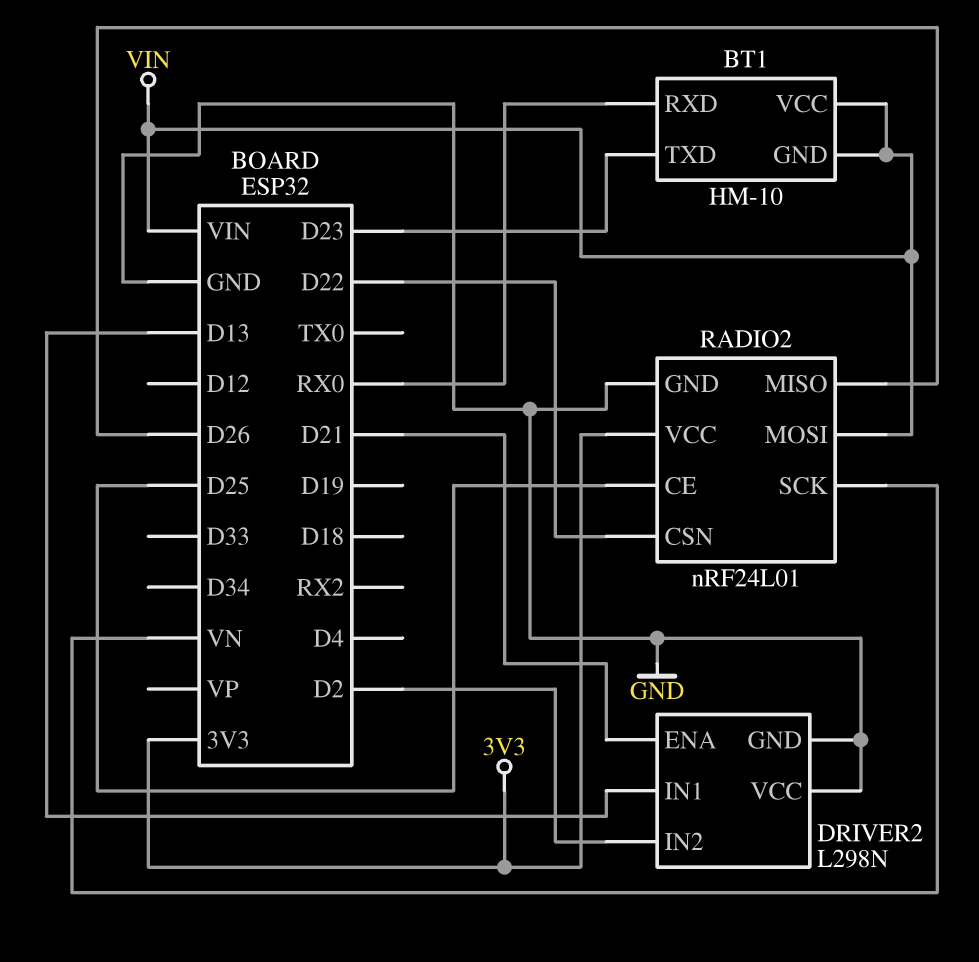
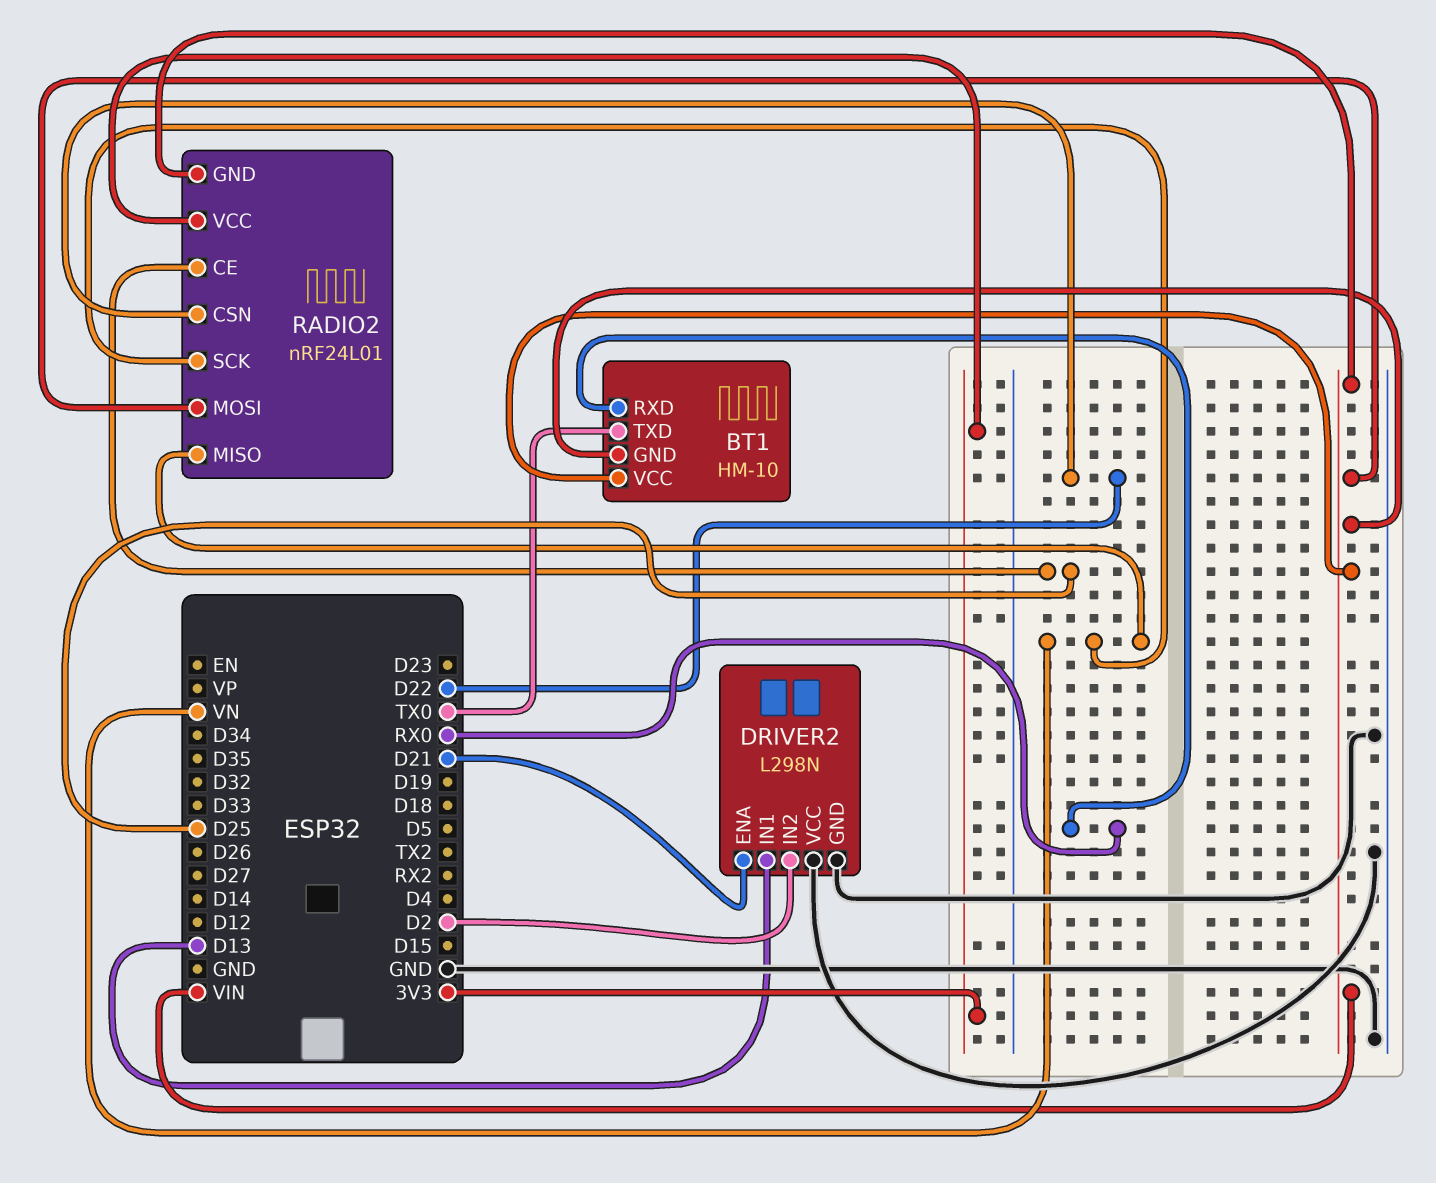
BT1 pin TXD: D23 -> TX0
RADIO2 pin GND: GND -> VIN
RADIO2 pin MISO: D26 -> VN

